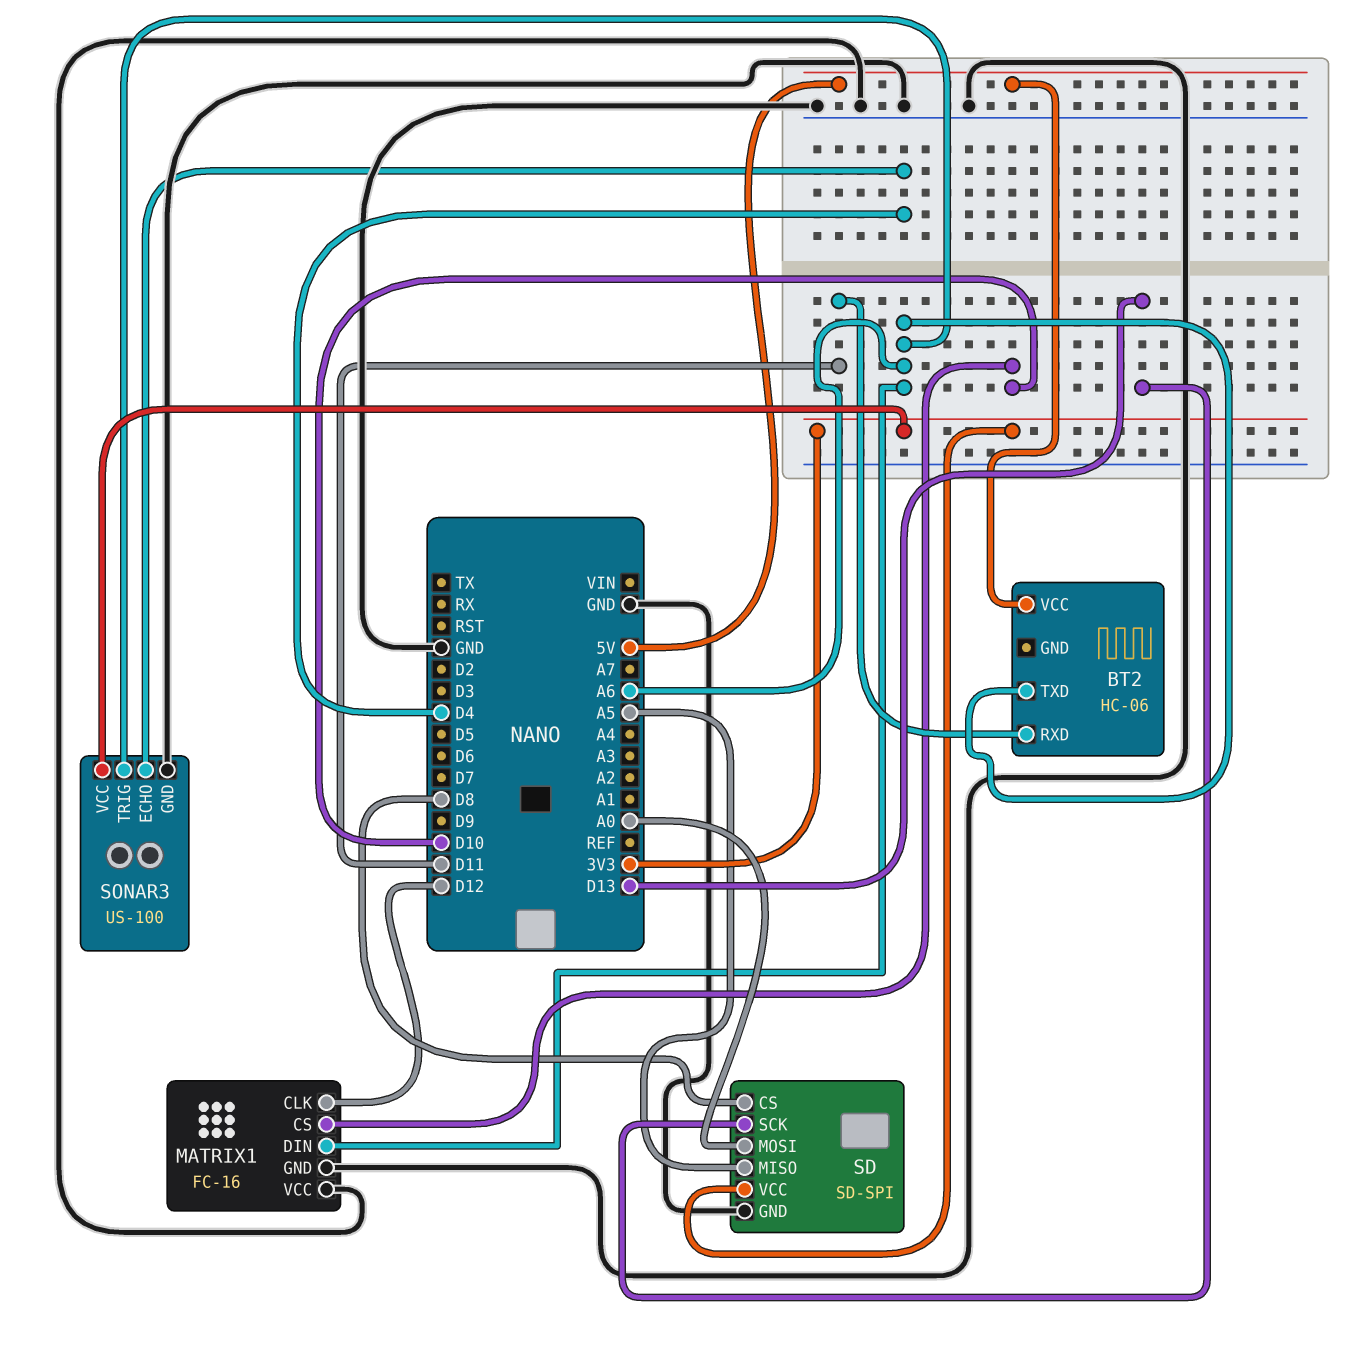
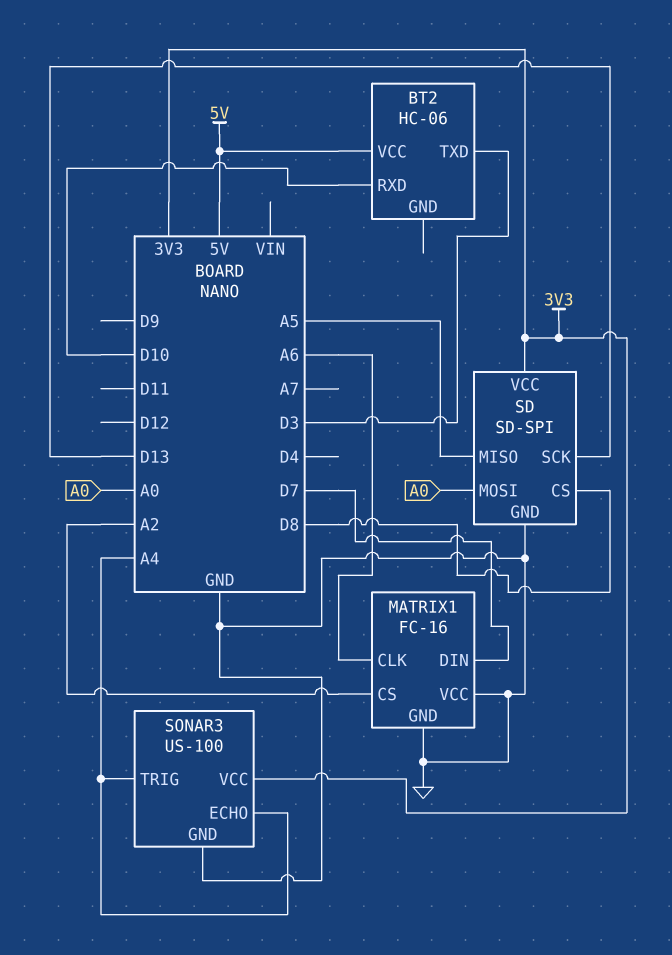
BT2 pin RXD: D11 -> D10
BT2 pin TXD: A6 -> D3
MATRIX1 pin CLK: D12 -> A6
MATRIX1 pin CS: D10 -> A2
MATRIX1 pin DIN: A6 -> D7
SONAR3 pin ECHO: D4 -> A4
SONAR3 pin TRIG: A6 -> A4

